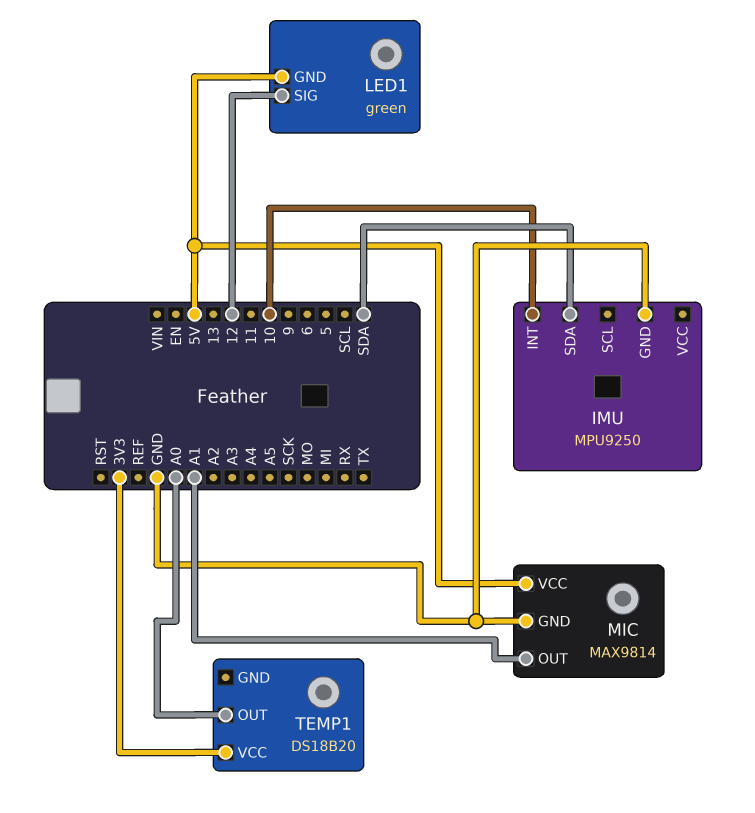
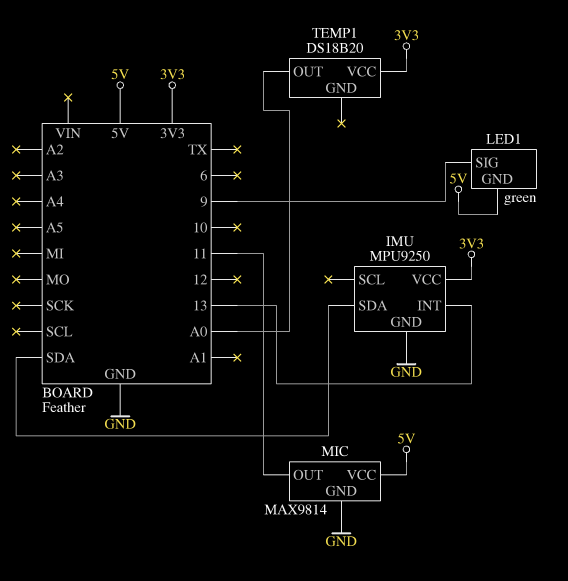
IMU pin INT: 10 -> 13
IMU pin VCC: none -> 3V3
LED1 pin SIG: 12 -> 9
MIC pin OUT: A1 -> 11

